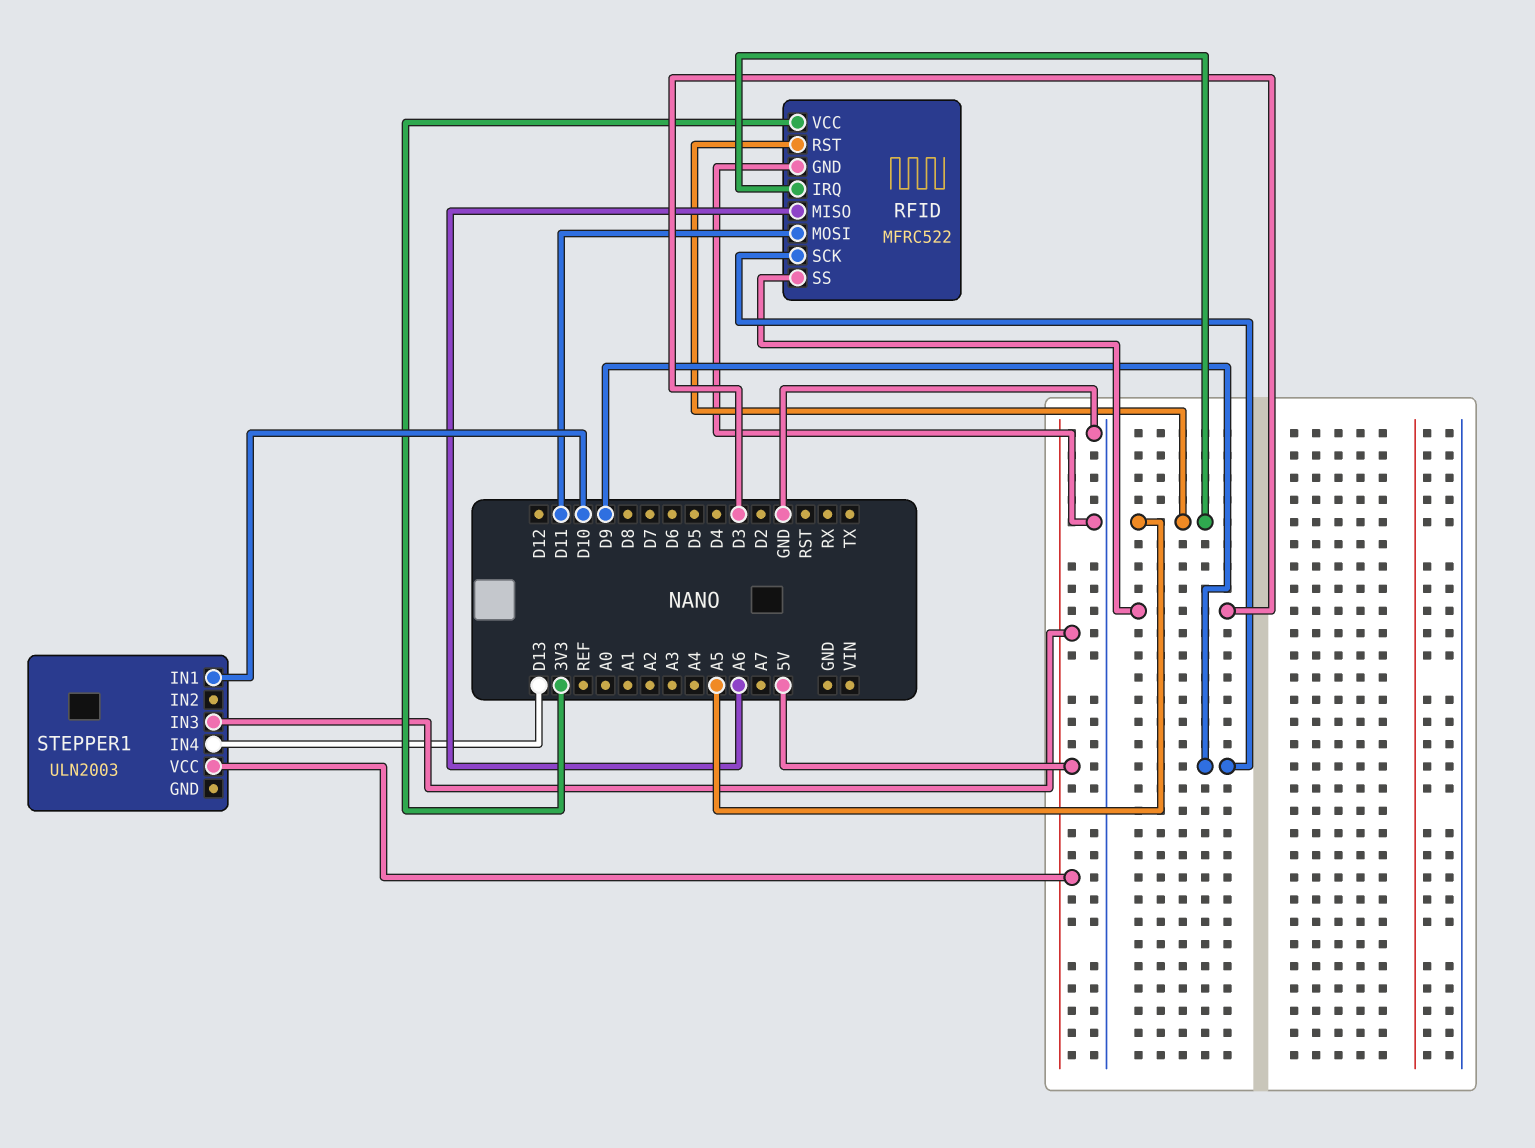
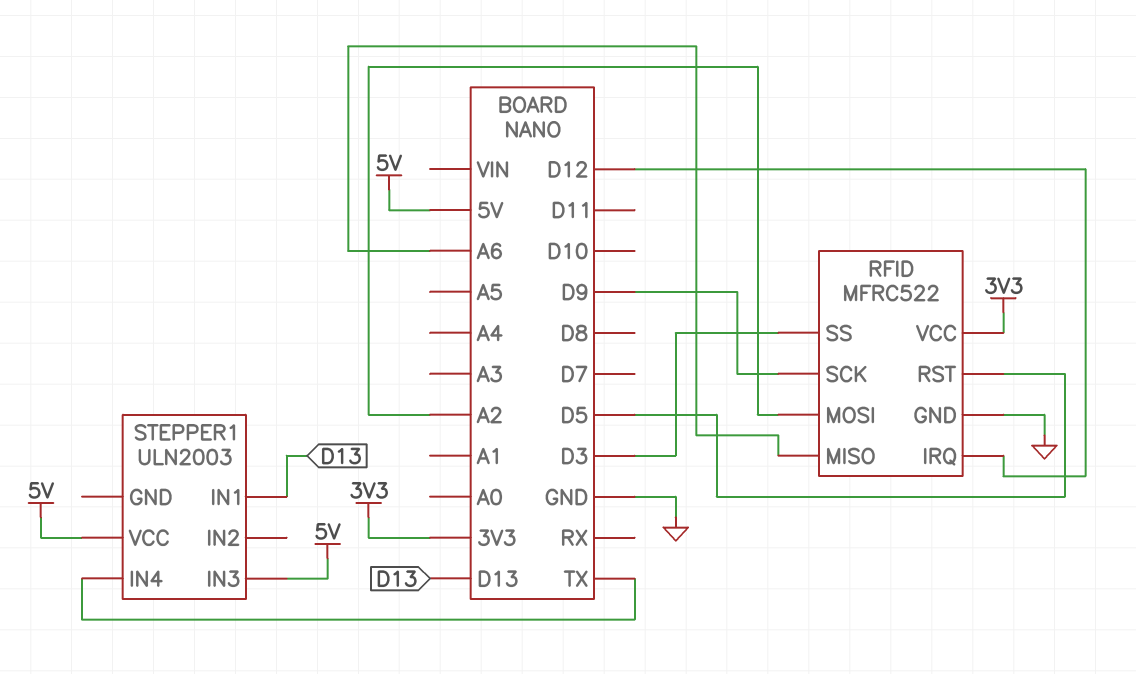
RFID pin IRQ: A5 -> D12
RFID pin MOSI: D11 -> A2
RFID pin RST: A5 -> D5
STEPPER1 pin IN1: D10 -> D13
STEPPER1 pin IN4: D13 -> TX

